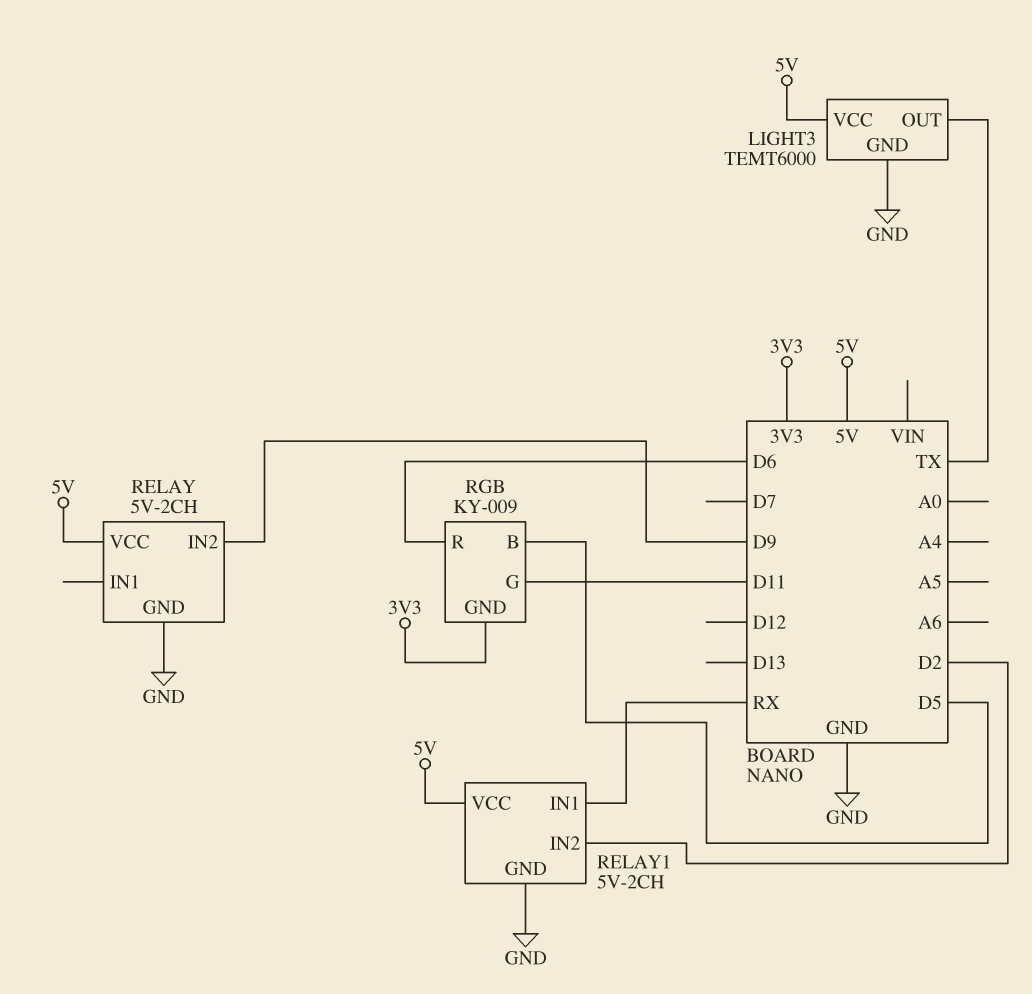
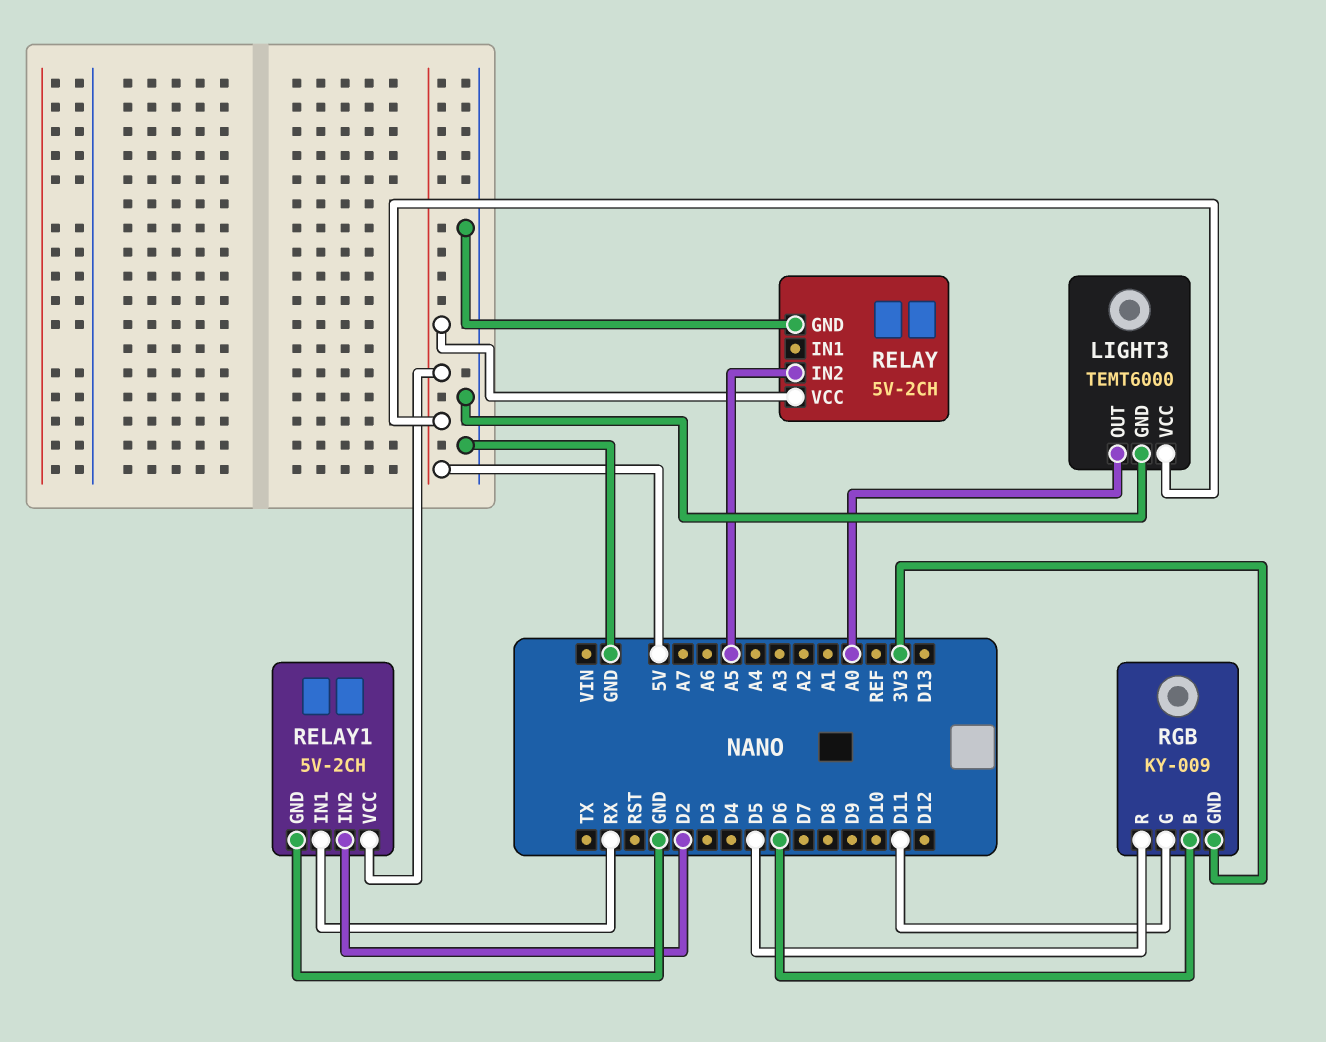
LIGHT3 pin OUT: TX -> A0
RELAY pin IN2: D9 -> A5
RGB pin B: D5 -> D6
RGB pin R: D6 -> D5

